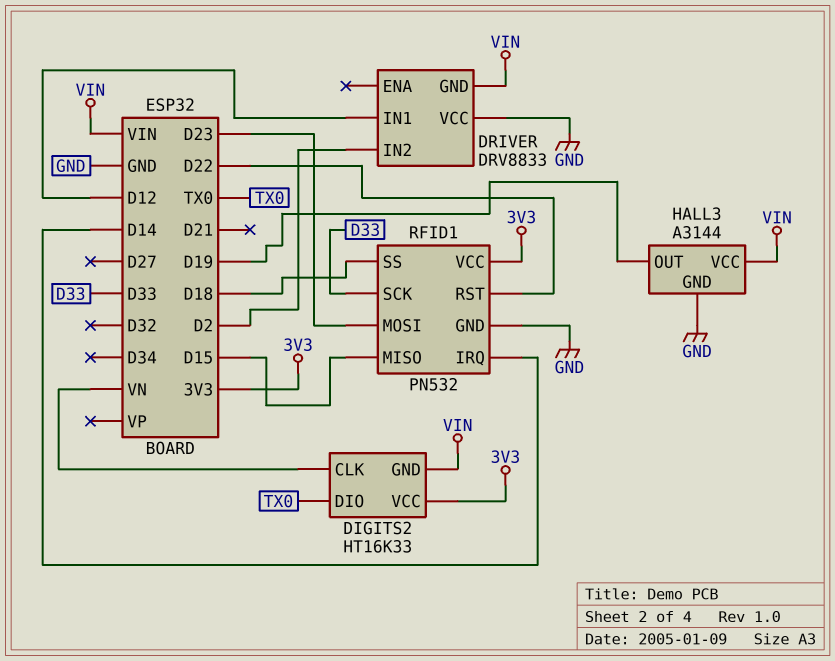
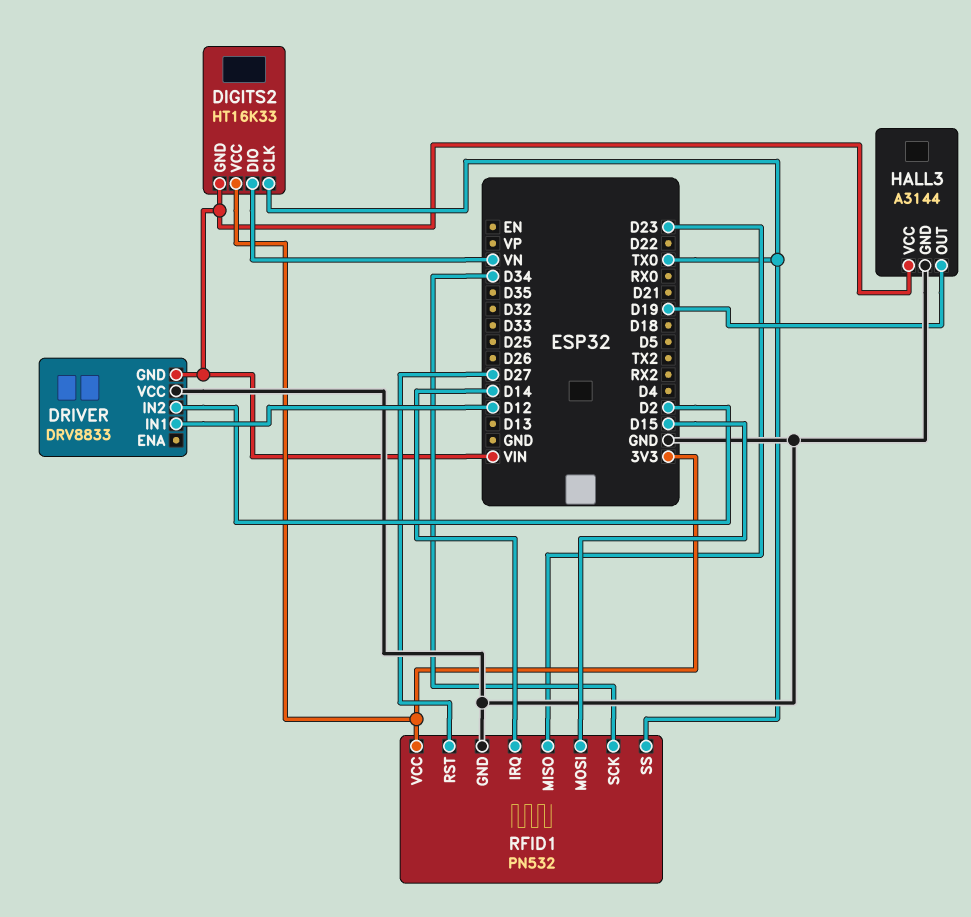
DIGITS2 pin CLK: VN -> TX0
DIGITS2 pin DIO: TX0 -> VN
RFID1 pin MISO: D15 -> D23
RFID1 pin MOSI: D23 -> D15
RFID1 pin RST: D22 -> D27
RFID1 pin SCK: D33 -> D34
RFID1 pin SS: D18 -> TX0

